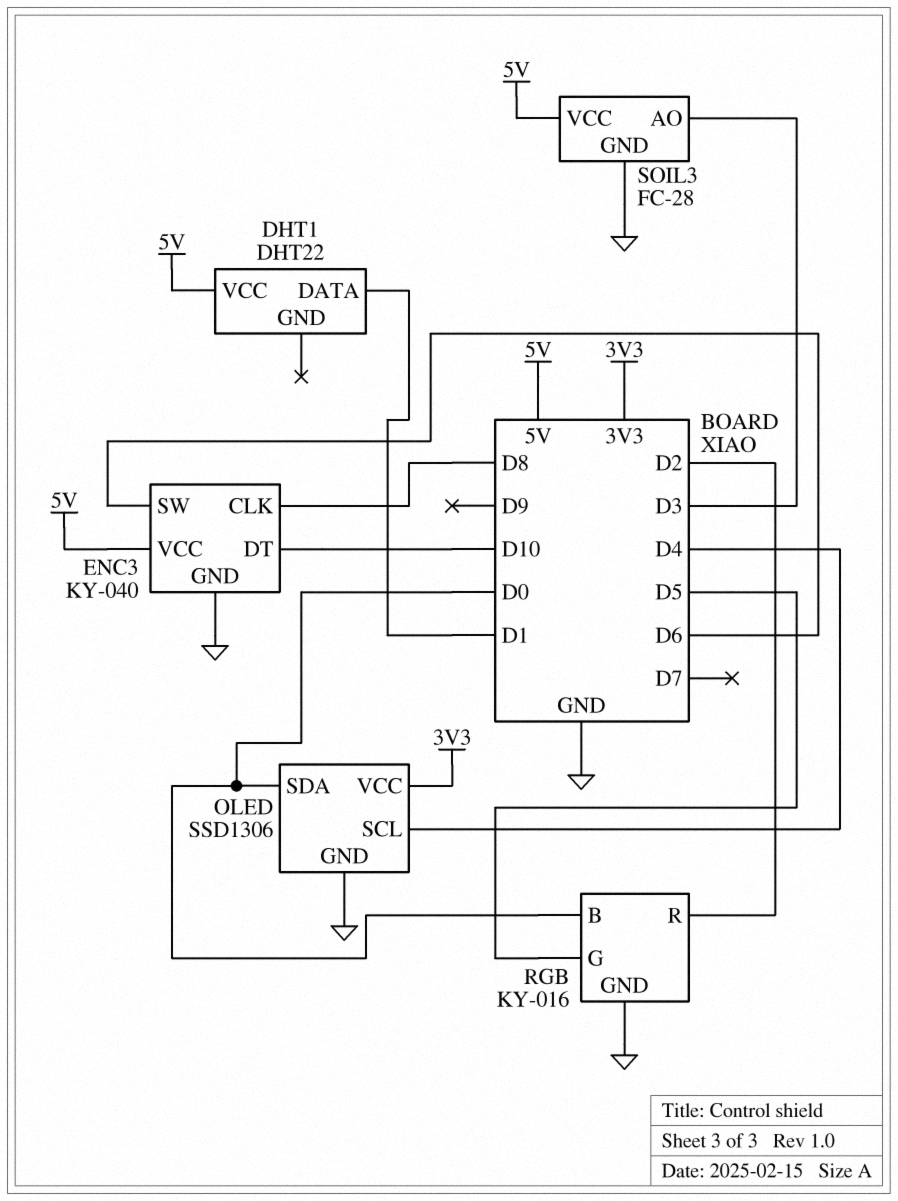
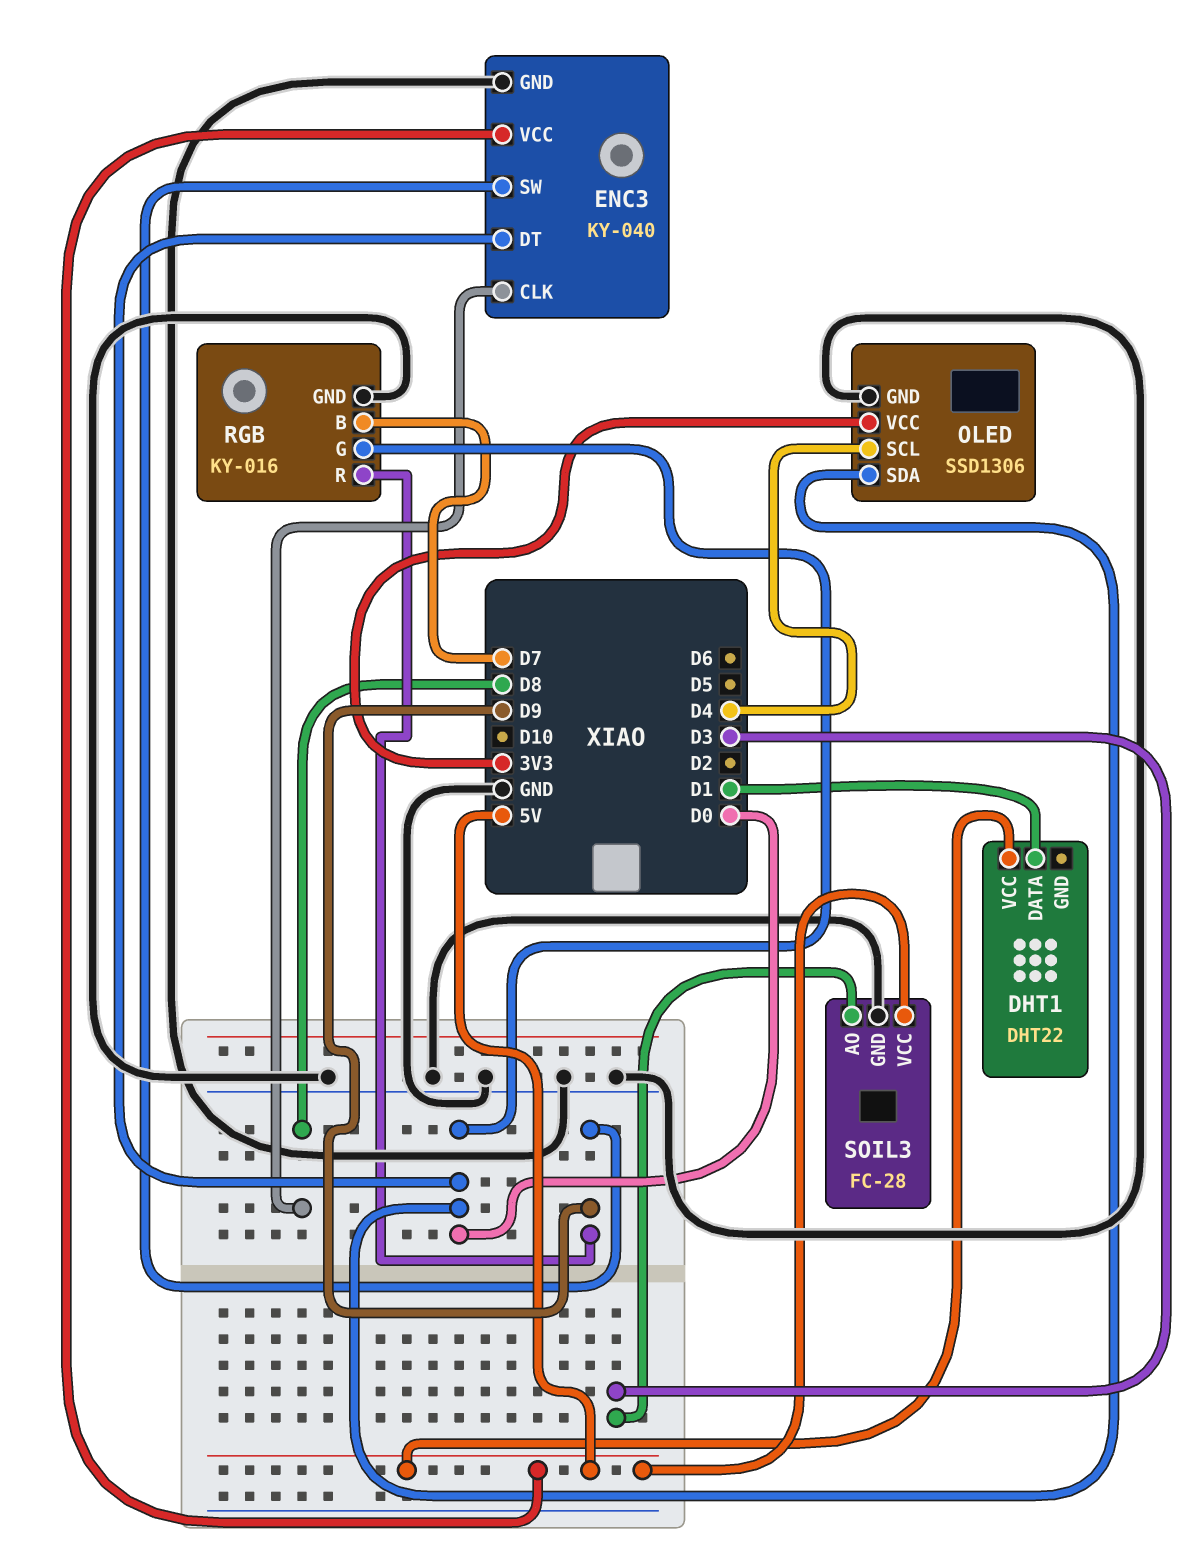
ENC3 pin DT: D10 -> D0
ENC3 pin SW: D6 -> D9
RGB pin B: D0 -> D7
RGB pin G: D5 -> D0
RGB pin R: D2 -> D9

